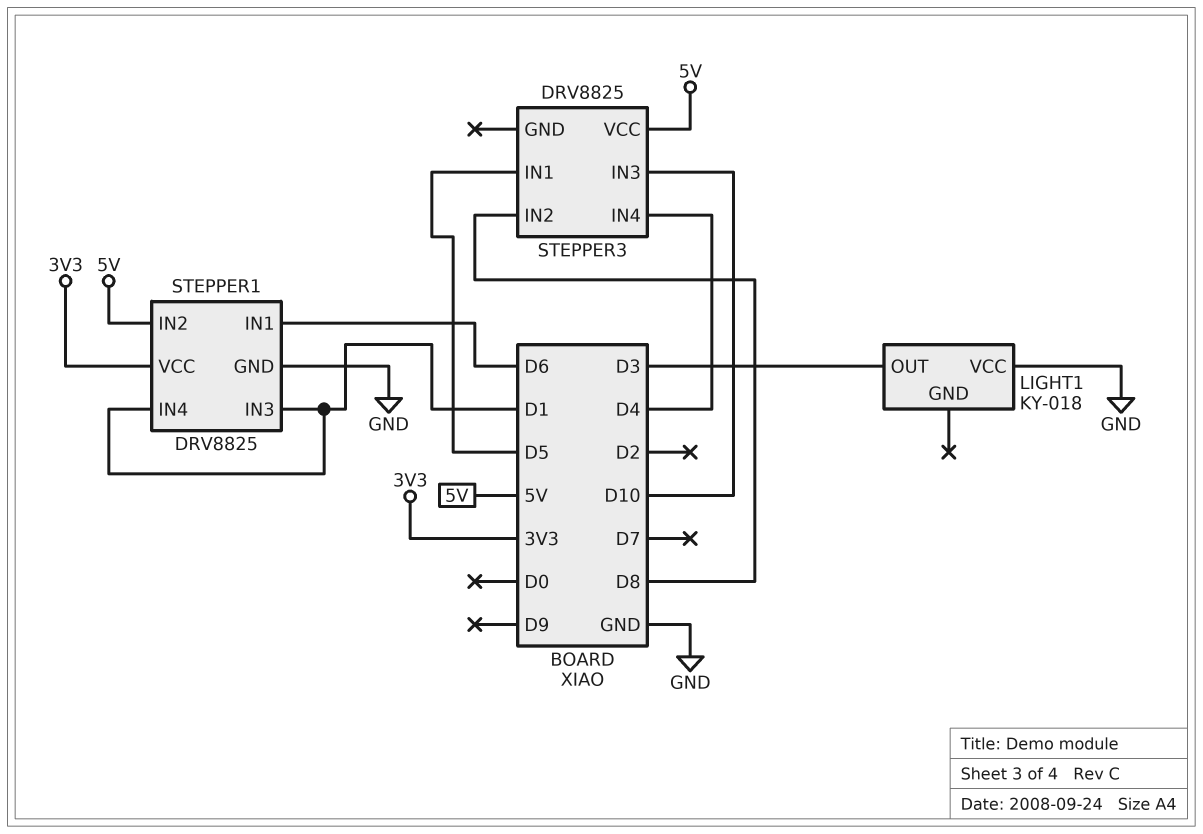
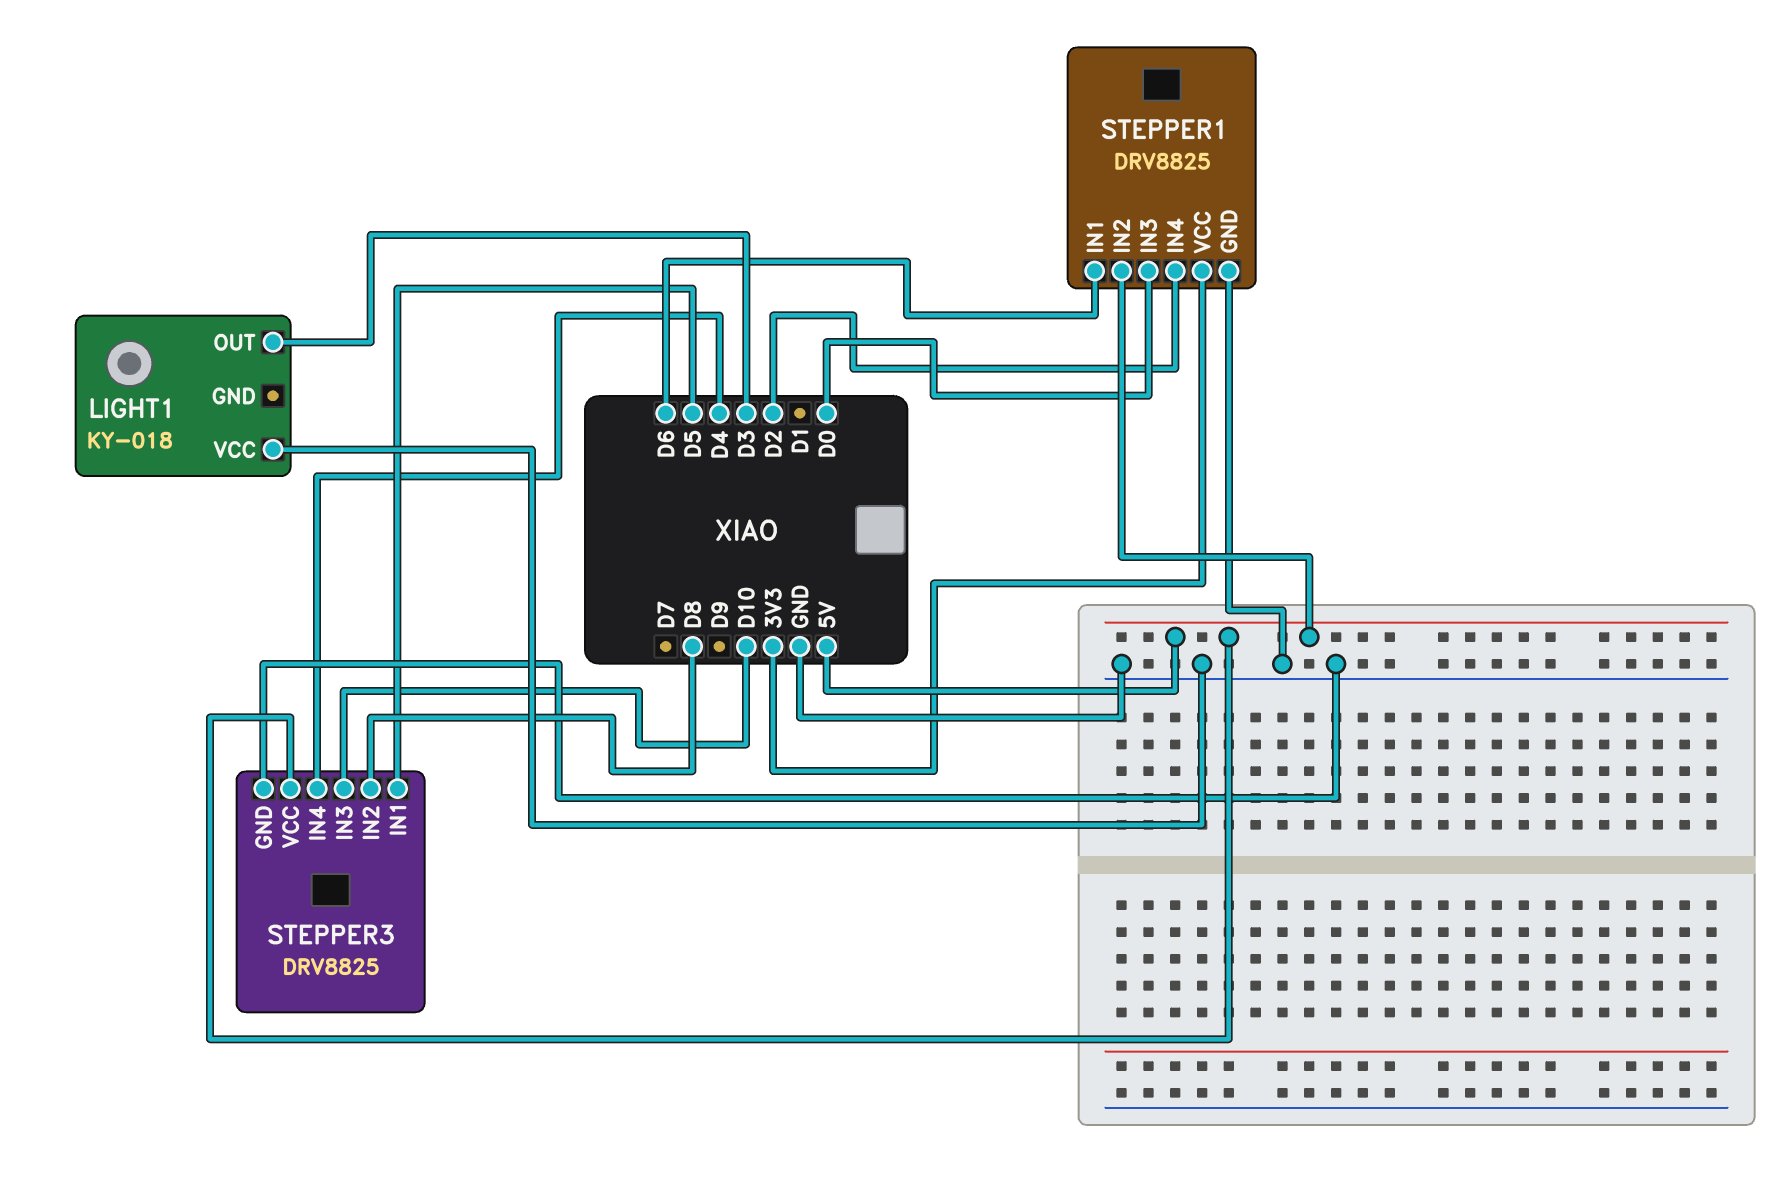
STEPPER1 pin IN3: D1 -> D0
STEPPER1 pin IN4: D1 -> D2
STEPPER3 pin GND: none -> GND

